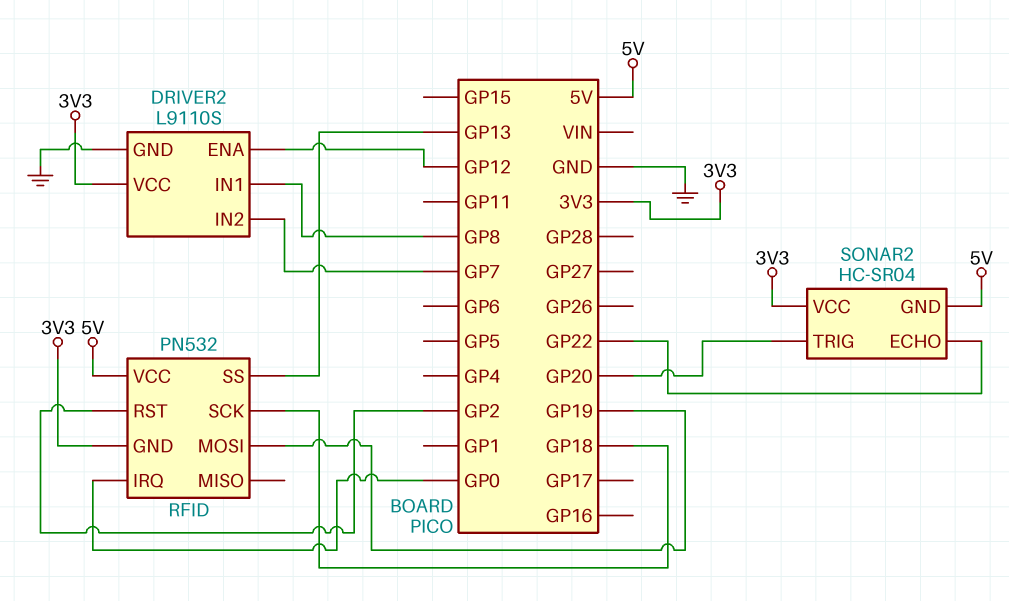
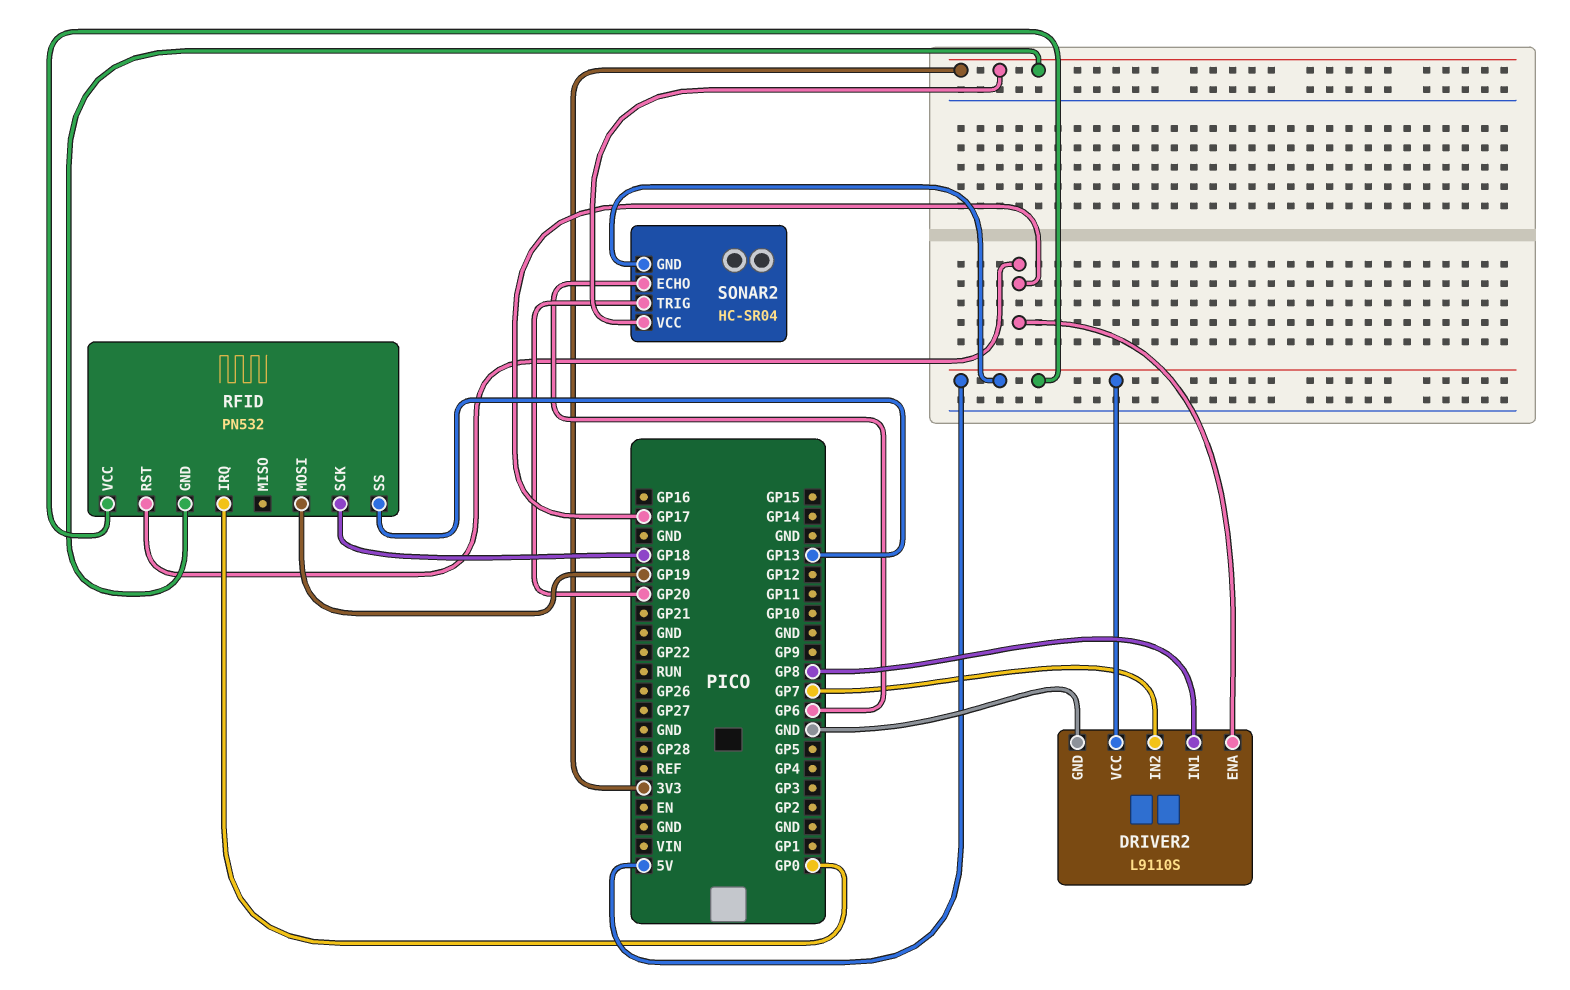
DRIVER2 pin ENA: GP12 -> GP17
DRIVER2 pin VCC: 3V3 -> 5V
RFID pin RST: GP2 -> GP17
SONAR2 pin ECHO: GP22 -> GP6

